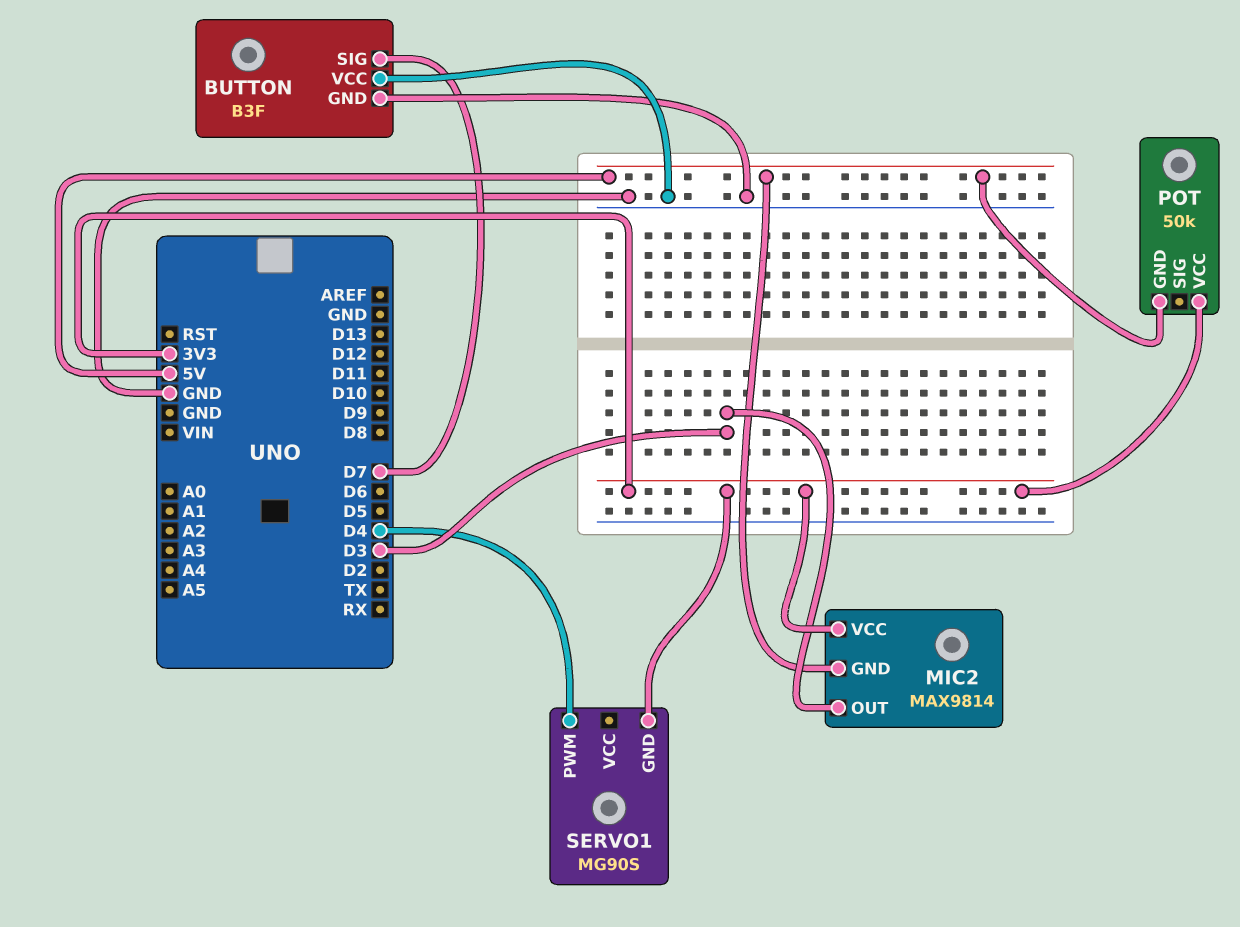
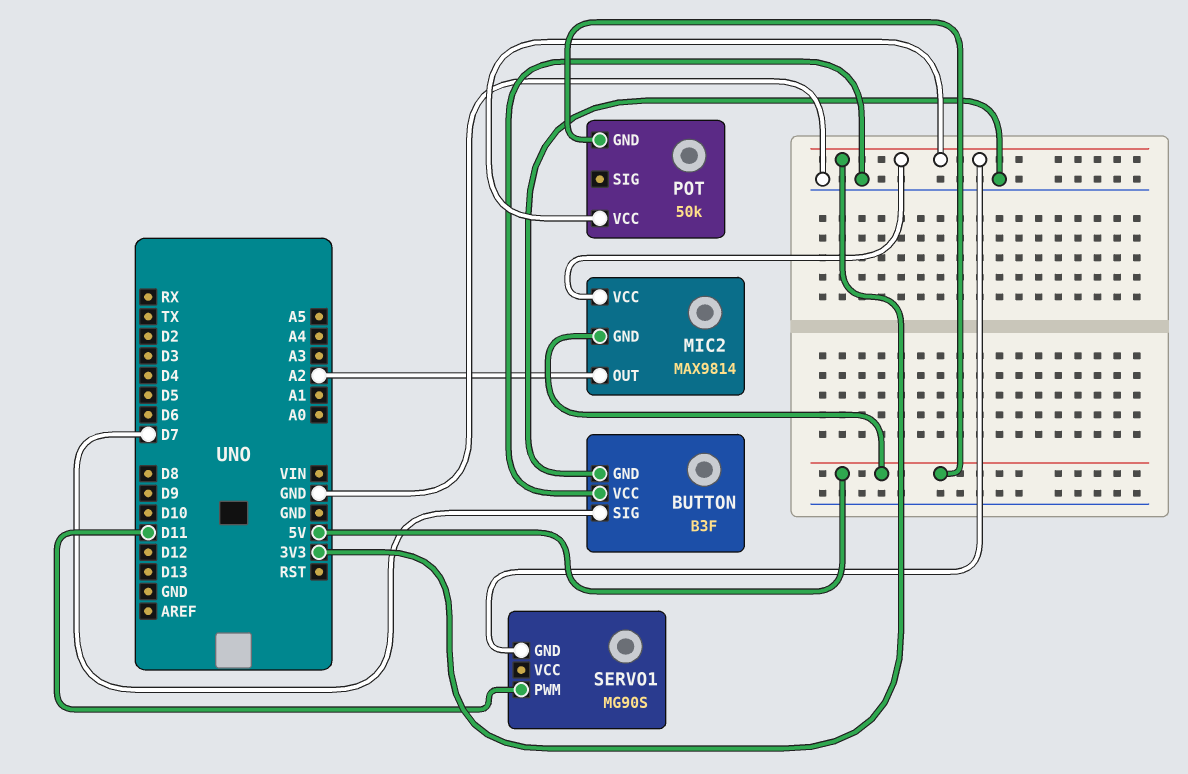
MIC2 pin OUT: D3 -> A2
SERVO1 pin PWM: D4 -> D11

